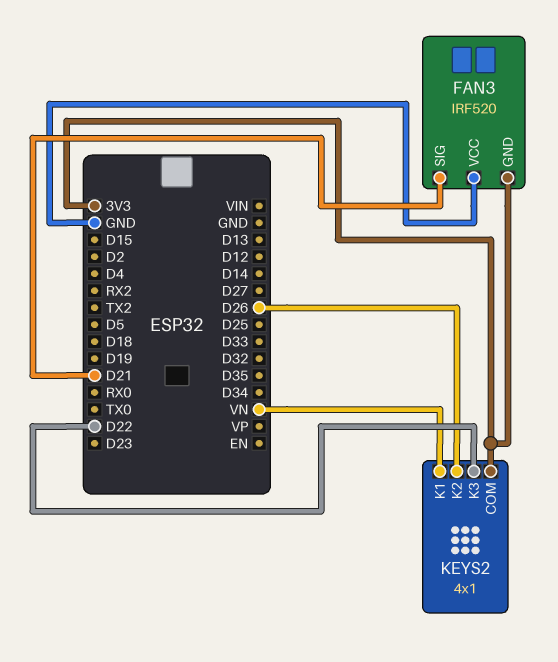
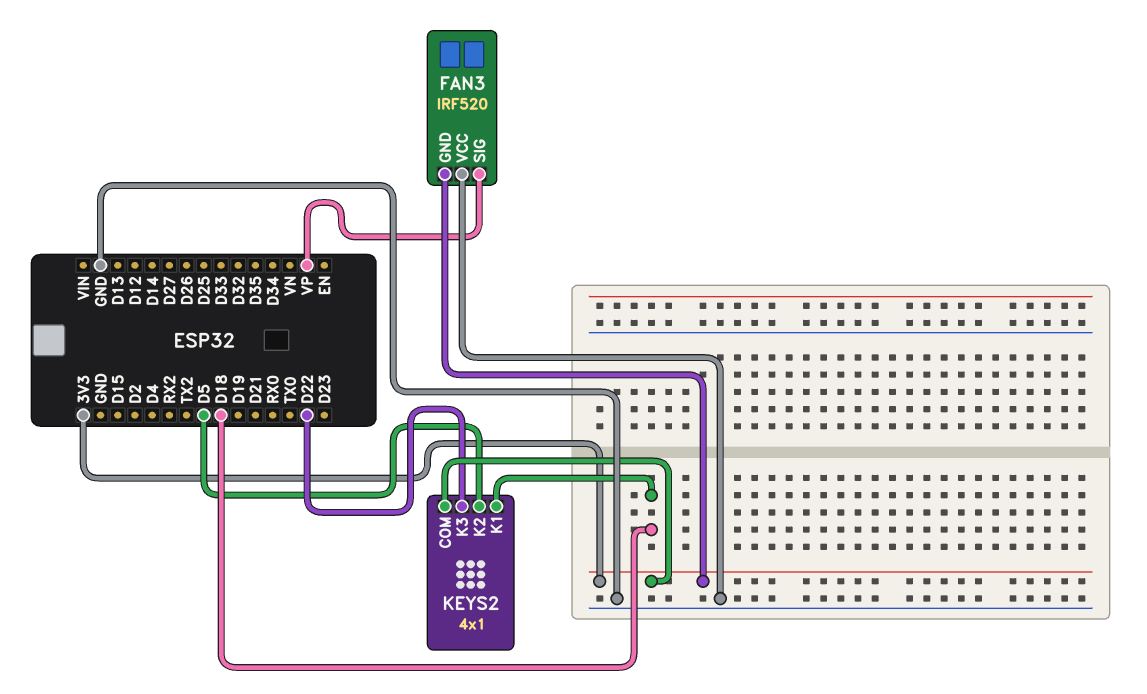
FAN3 pin SIG: D21 -> VP
KEYS2 pin K1: VN -> D18
KEYS2 pin K2: D26 -> D5

